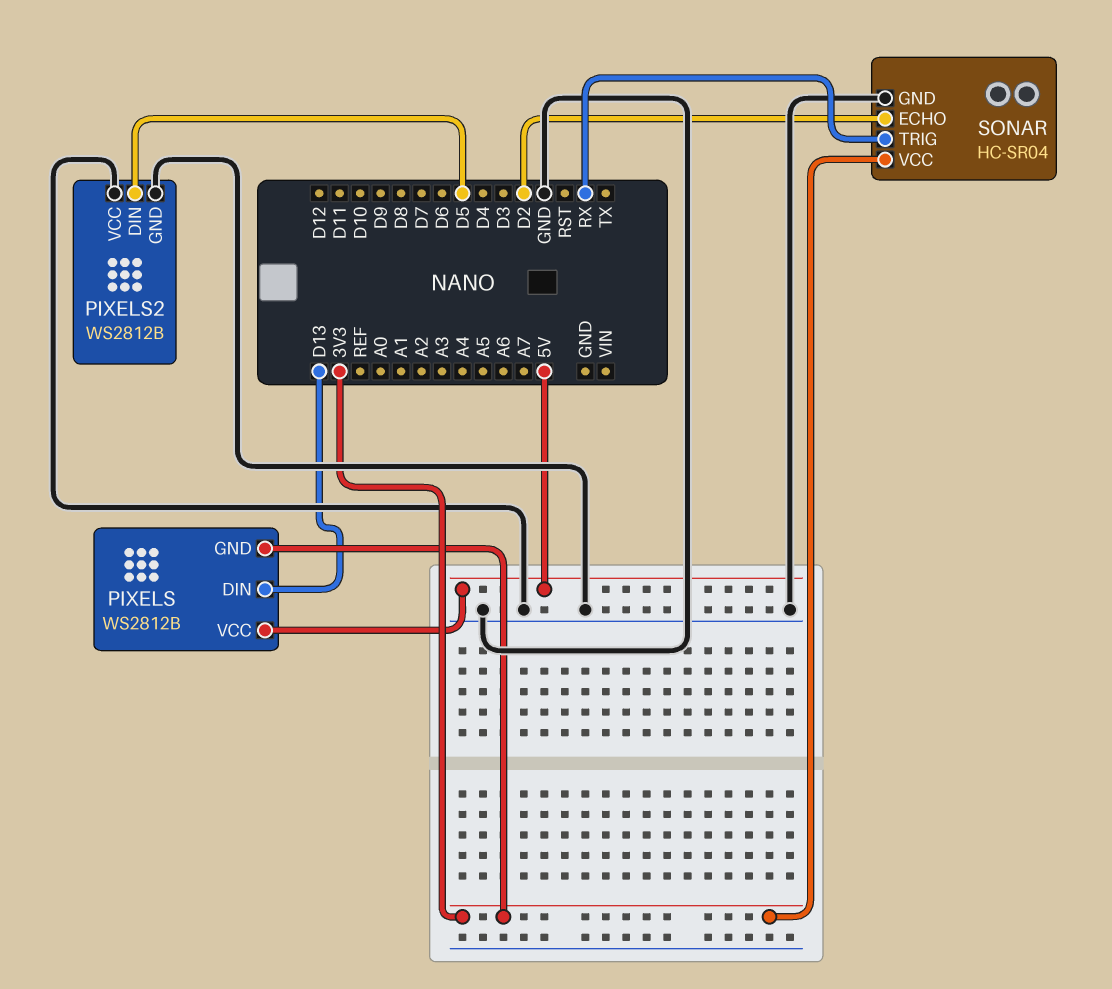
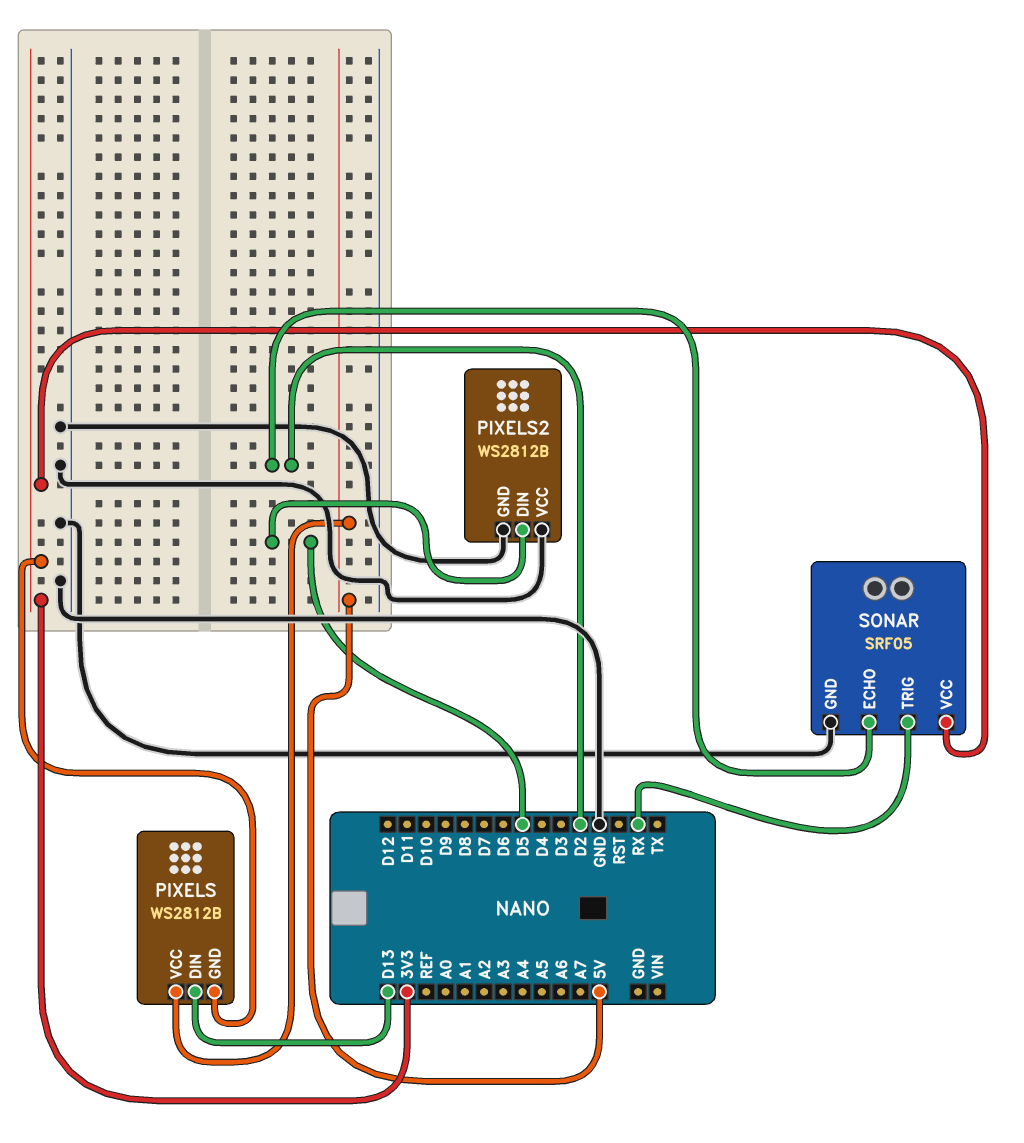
SONAR: HC-SR04 -> SRF05

